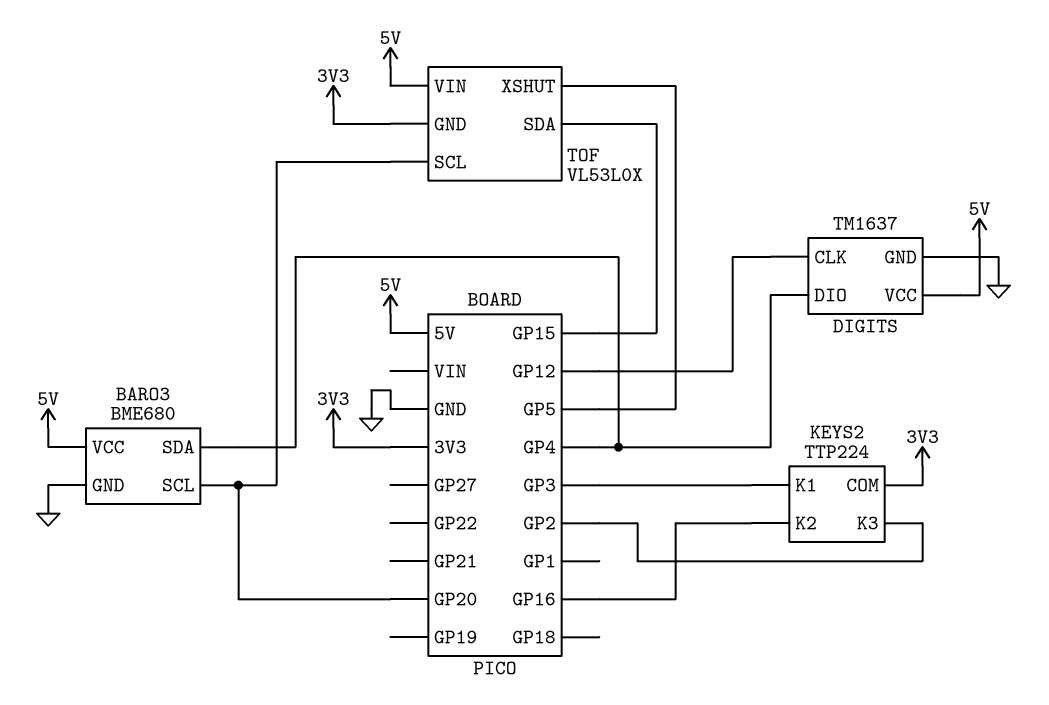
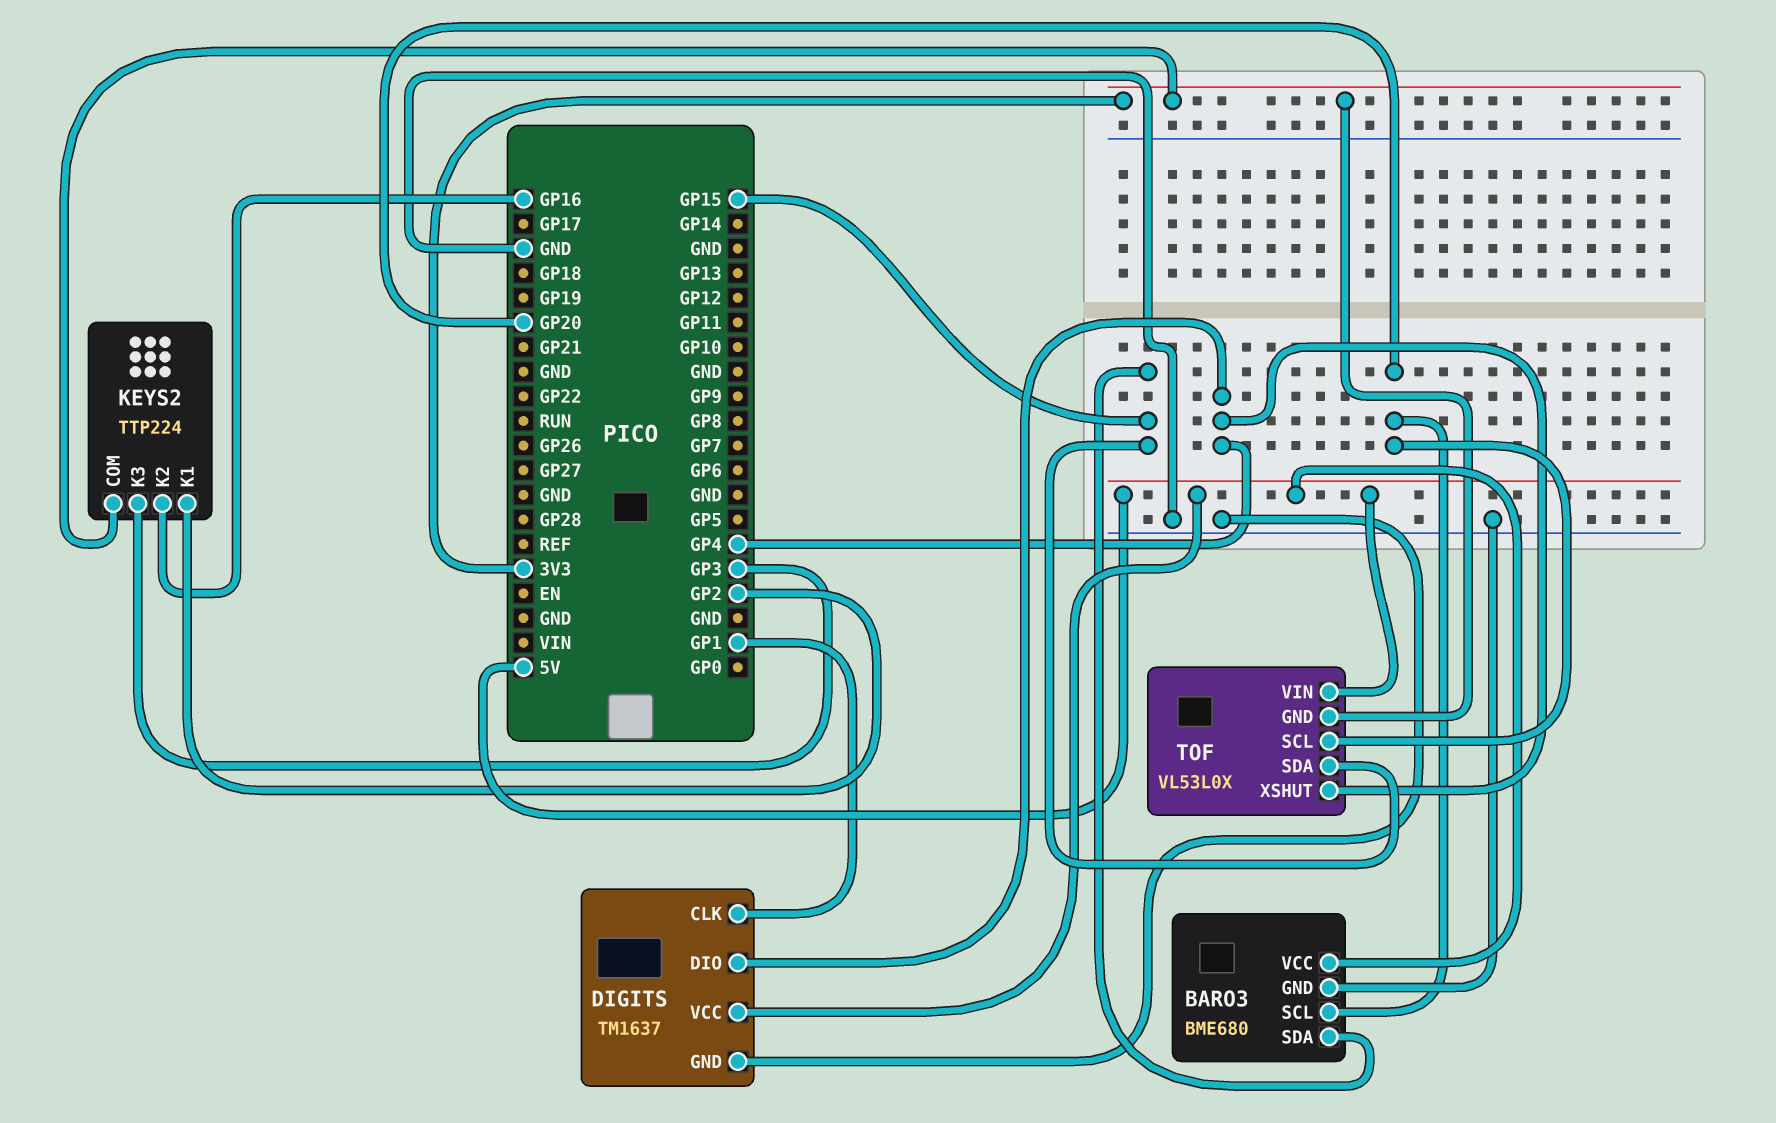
BARO3 pin SDA: GP4 -> GP15
DIGITS pin CLK: GP12 -> GP1
KEYS2 pin K1: GP3 -> GP2
KEYS2 pin K3: GP2 -> GP3
TOF pin XSHUT: GP5 -> GP4

